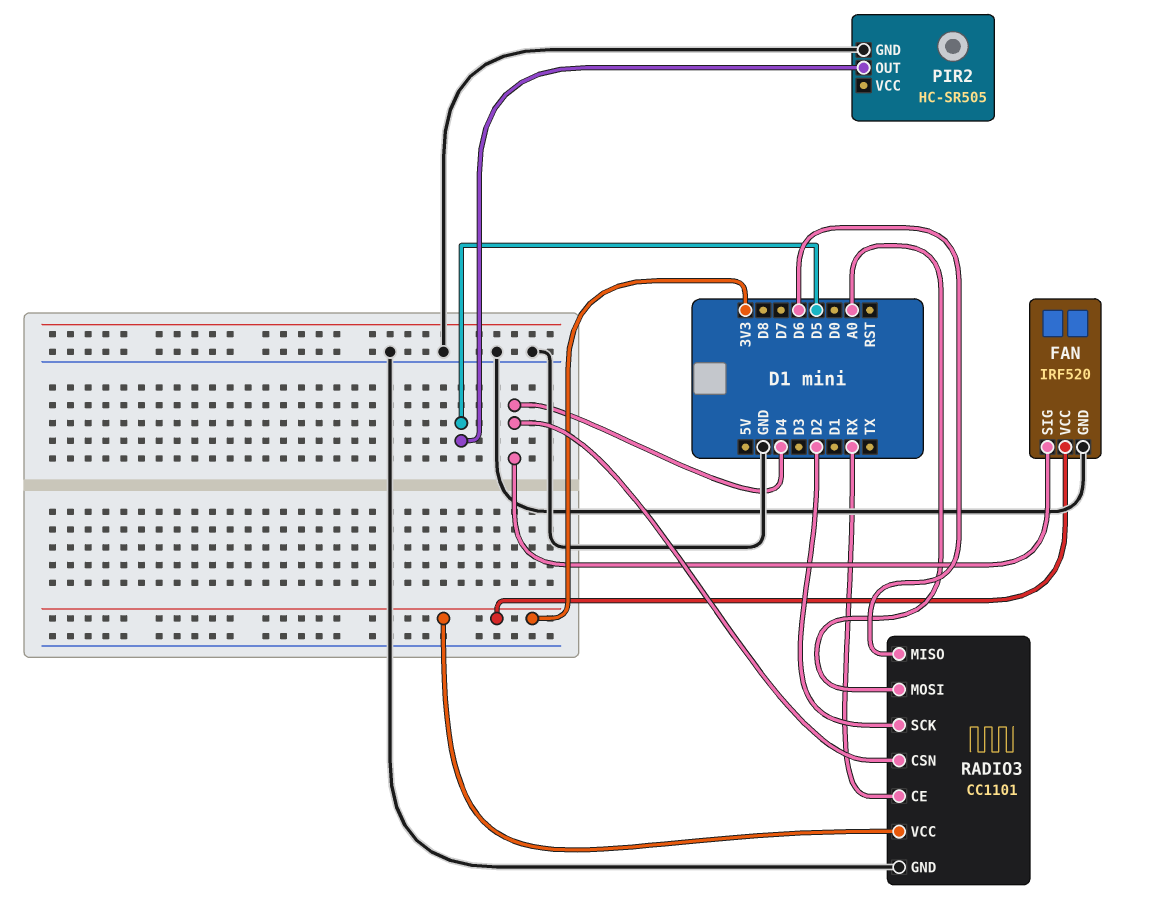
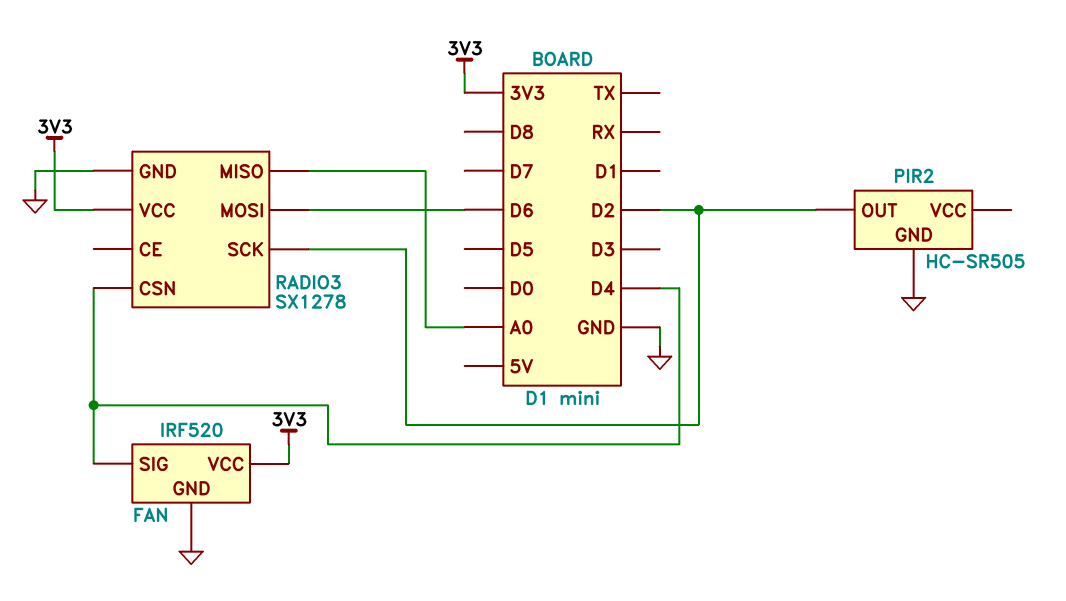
PIR2 pin OUT: D5 -> D2
RADIO3: CC1101 -> SX1278
RADIO3 pin CE: RX -> none
RADIO3 pin MISO: D6 -> A0
RADIO3 pin MOSI: A0 -> D6

